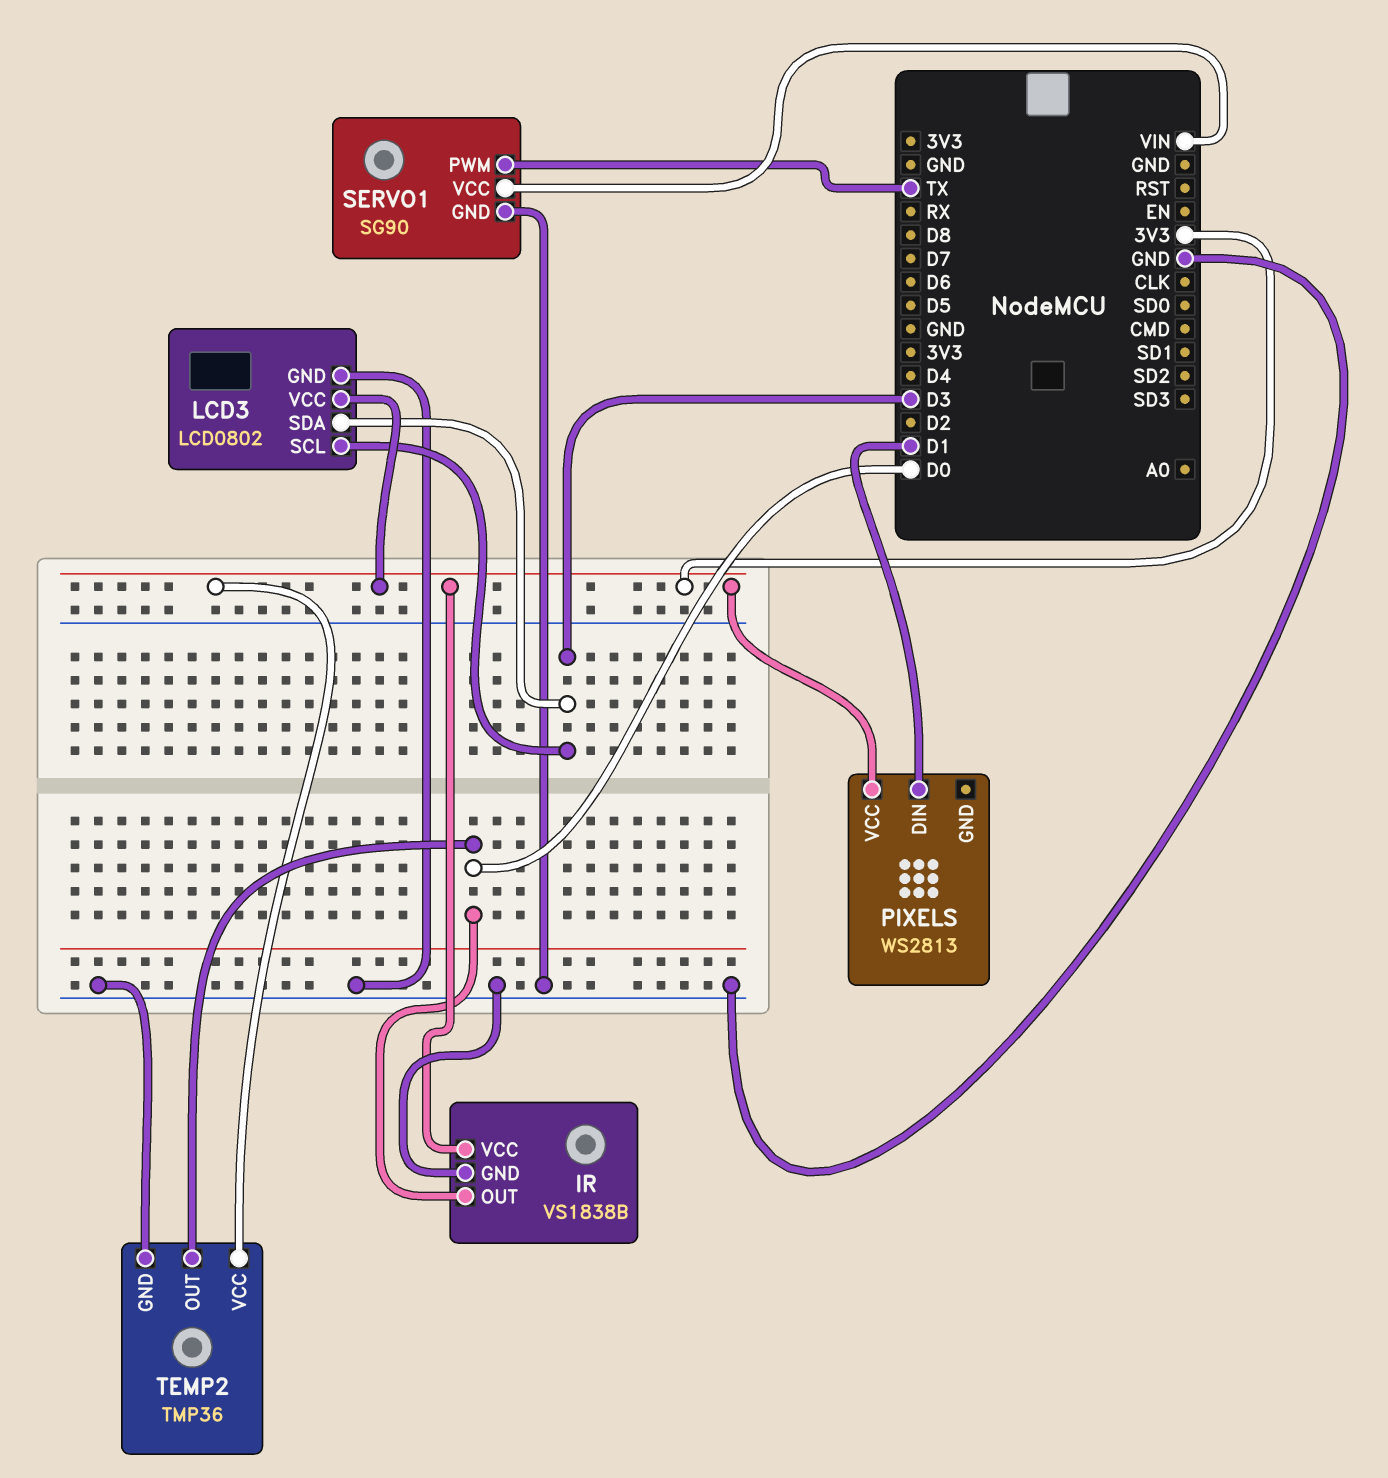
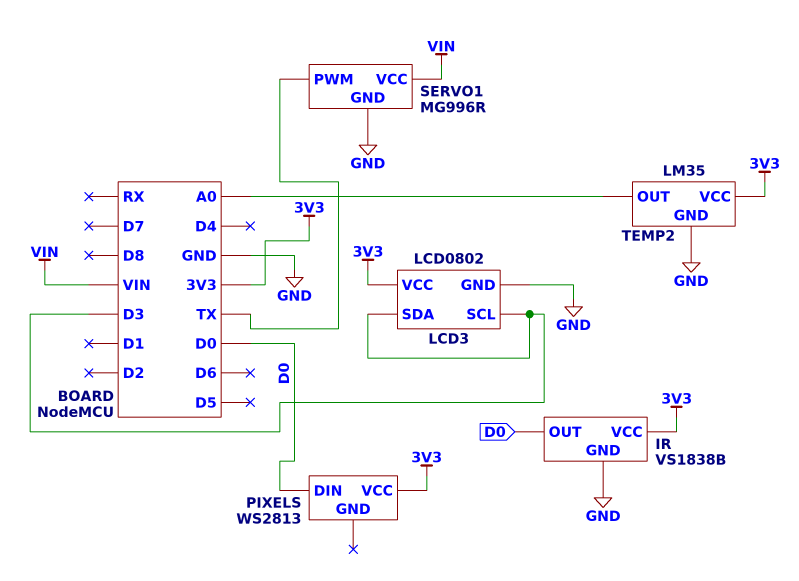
PIXELS pin DIN: D1 -> D0
SERVO1: SG90 -> MG996R
TEMP2: TMP36 -> LM35
TEMP2 pin OUT: D0 -> A0

